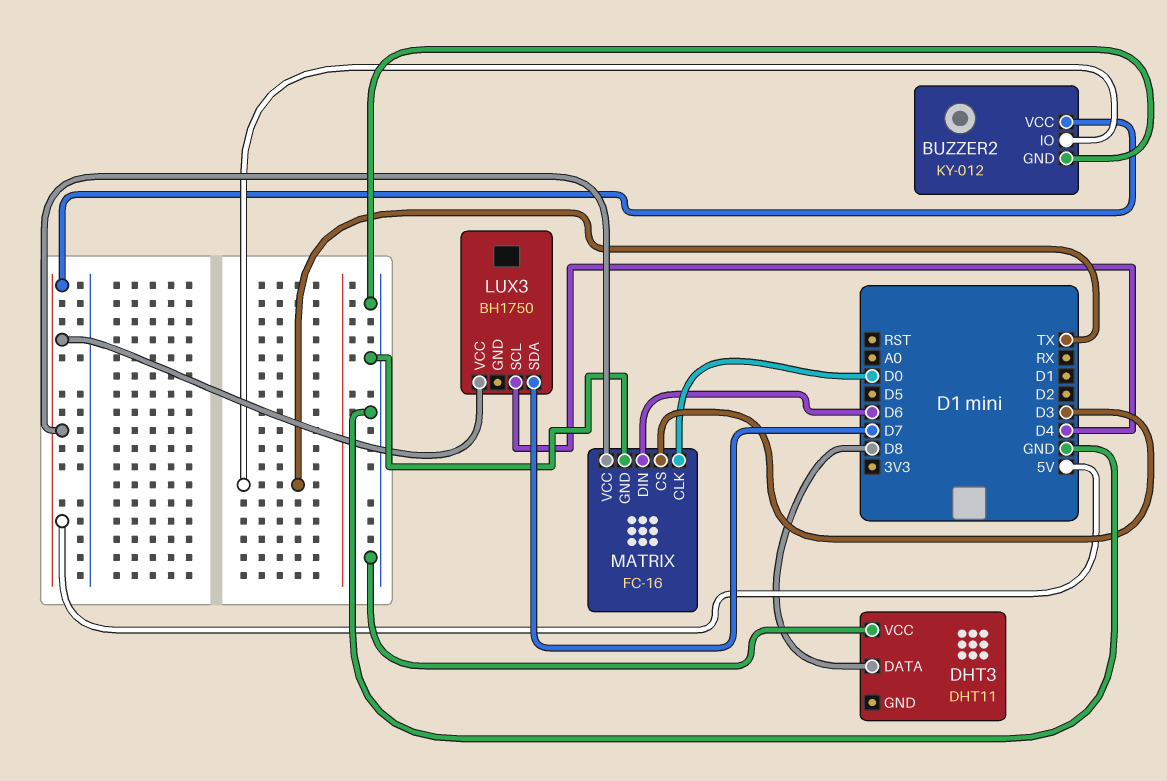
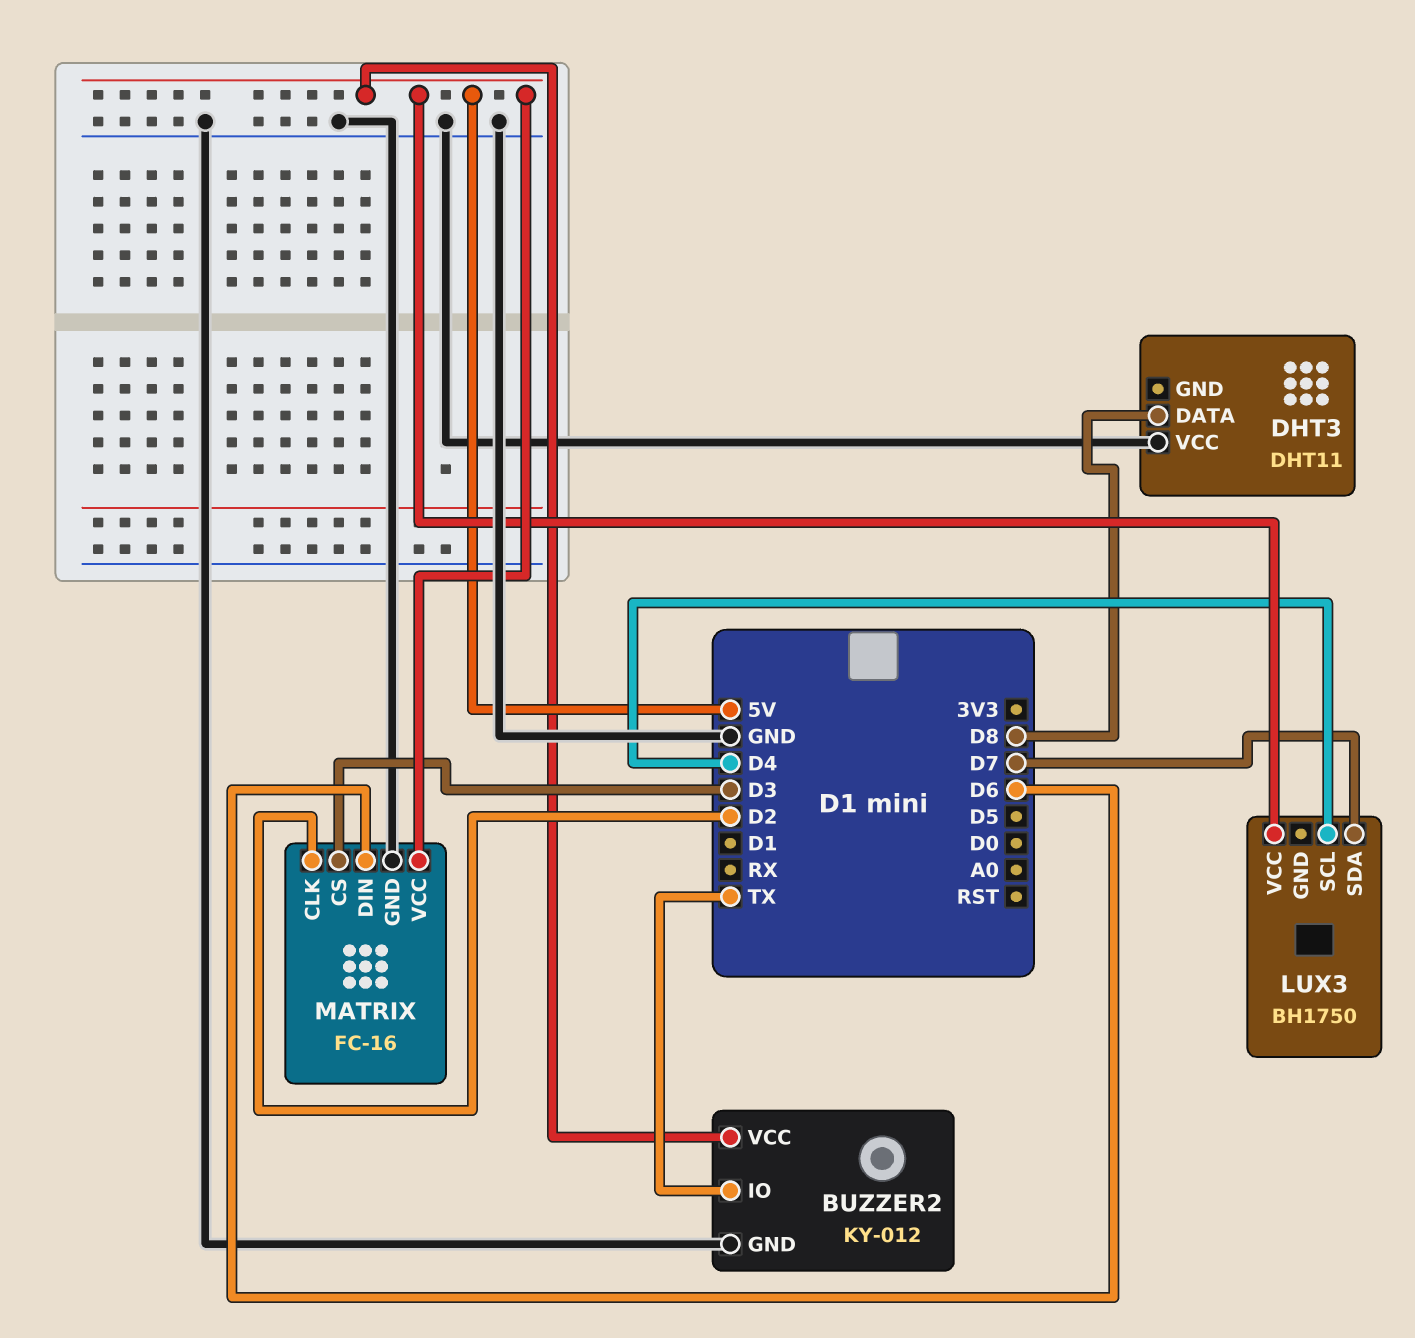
MATRIX pin CLK: D0 -> D2

